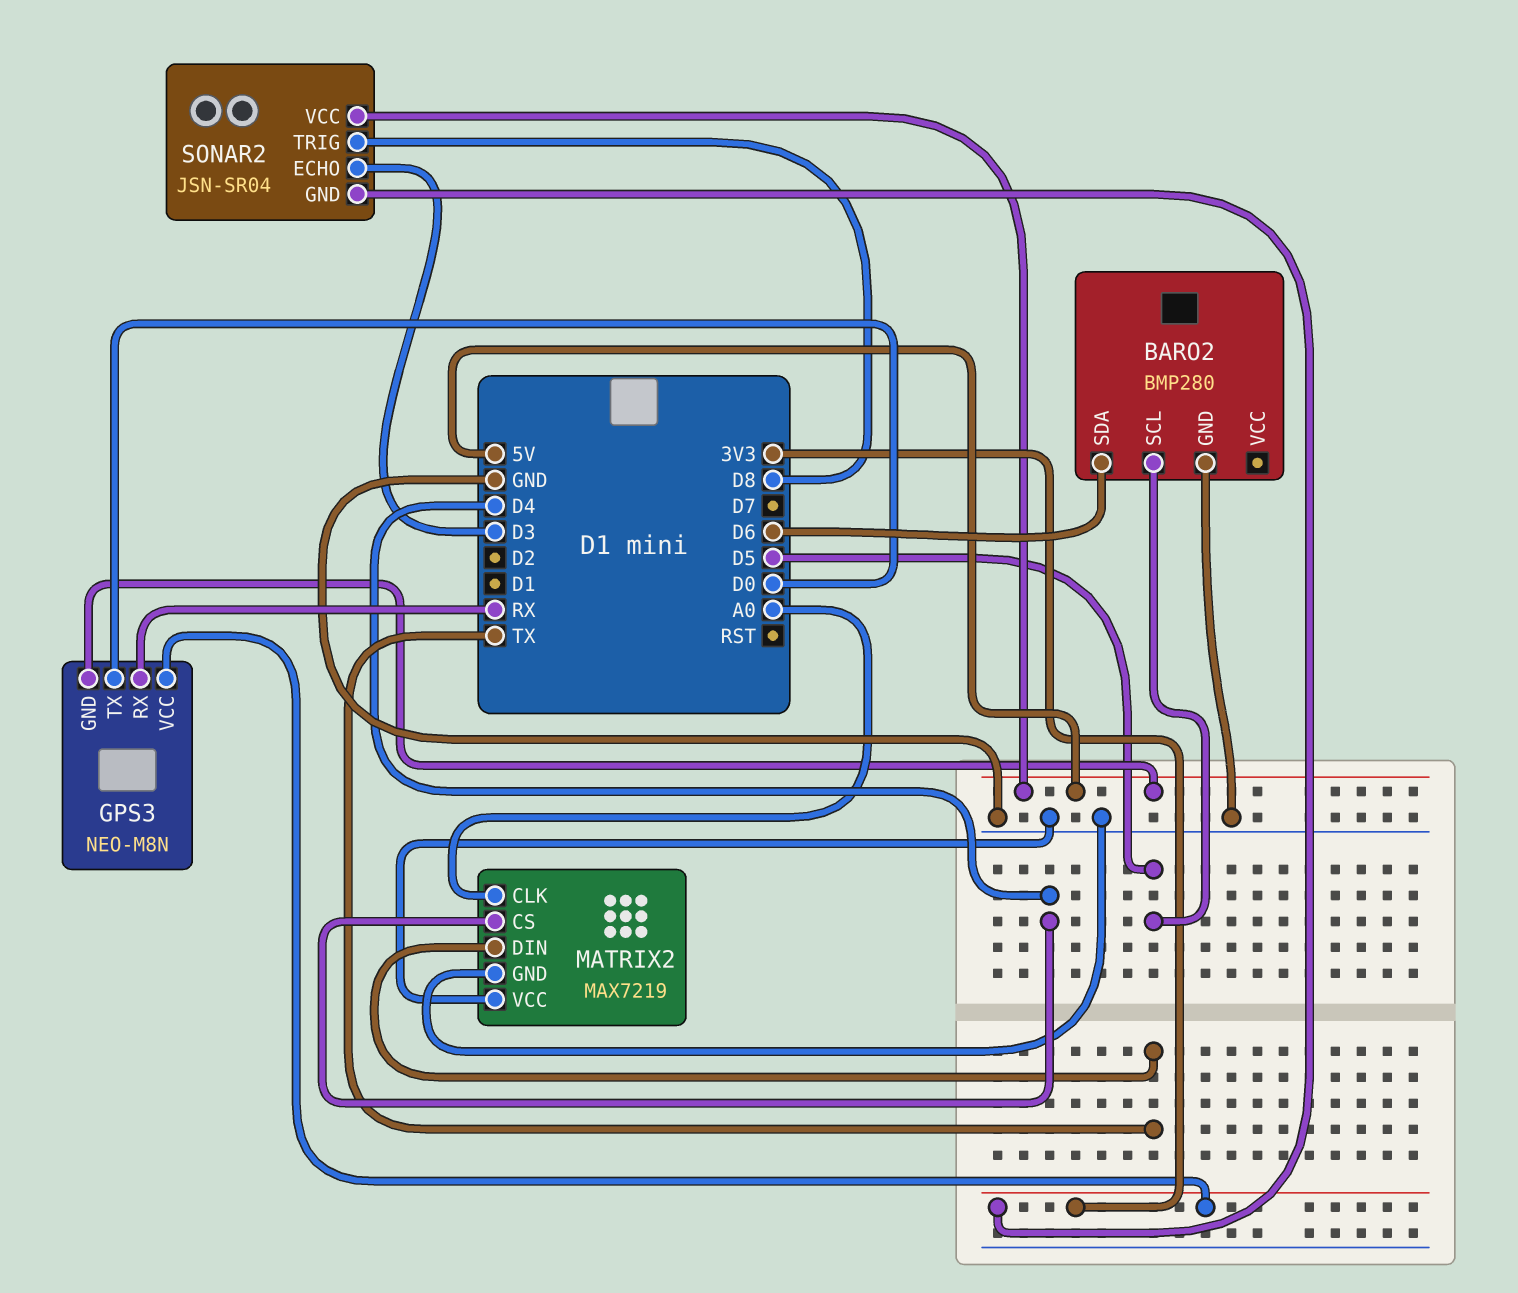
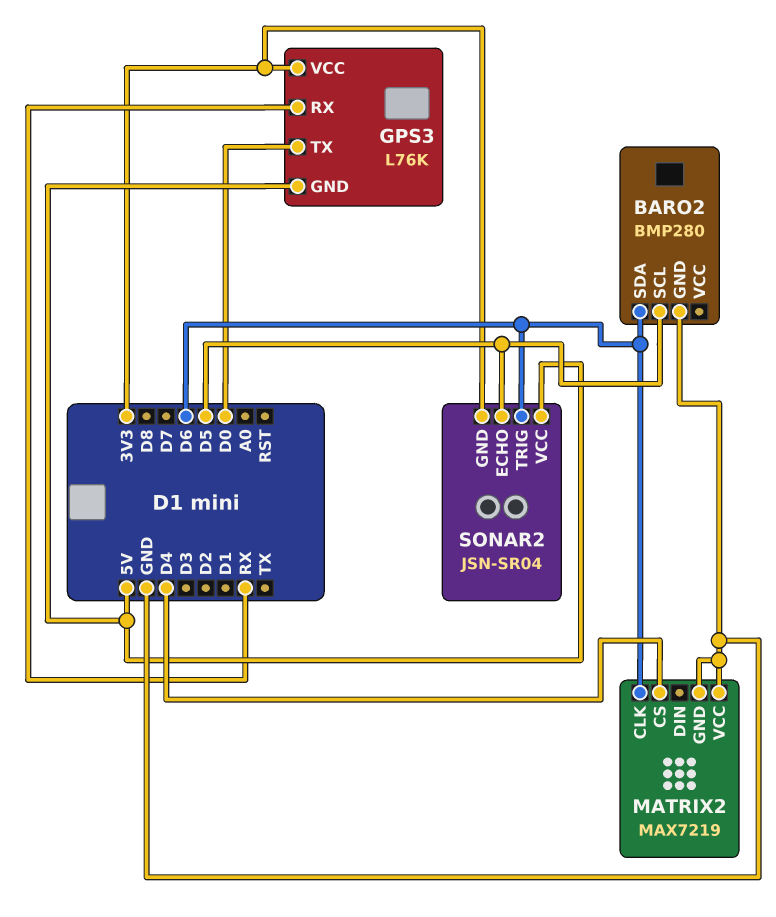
GPS3: NEO-M8N -> L76K
MATRIX2 pin CLK: A0 -> D6
MATRIX2 pin DIN: TX -> none
SONAR2 pin ECHO: D3 -> D5
SONAR2 pin TRIG: D8 -> D6

